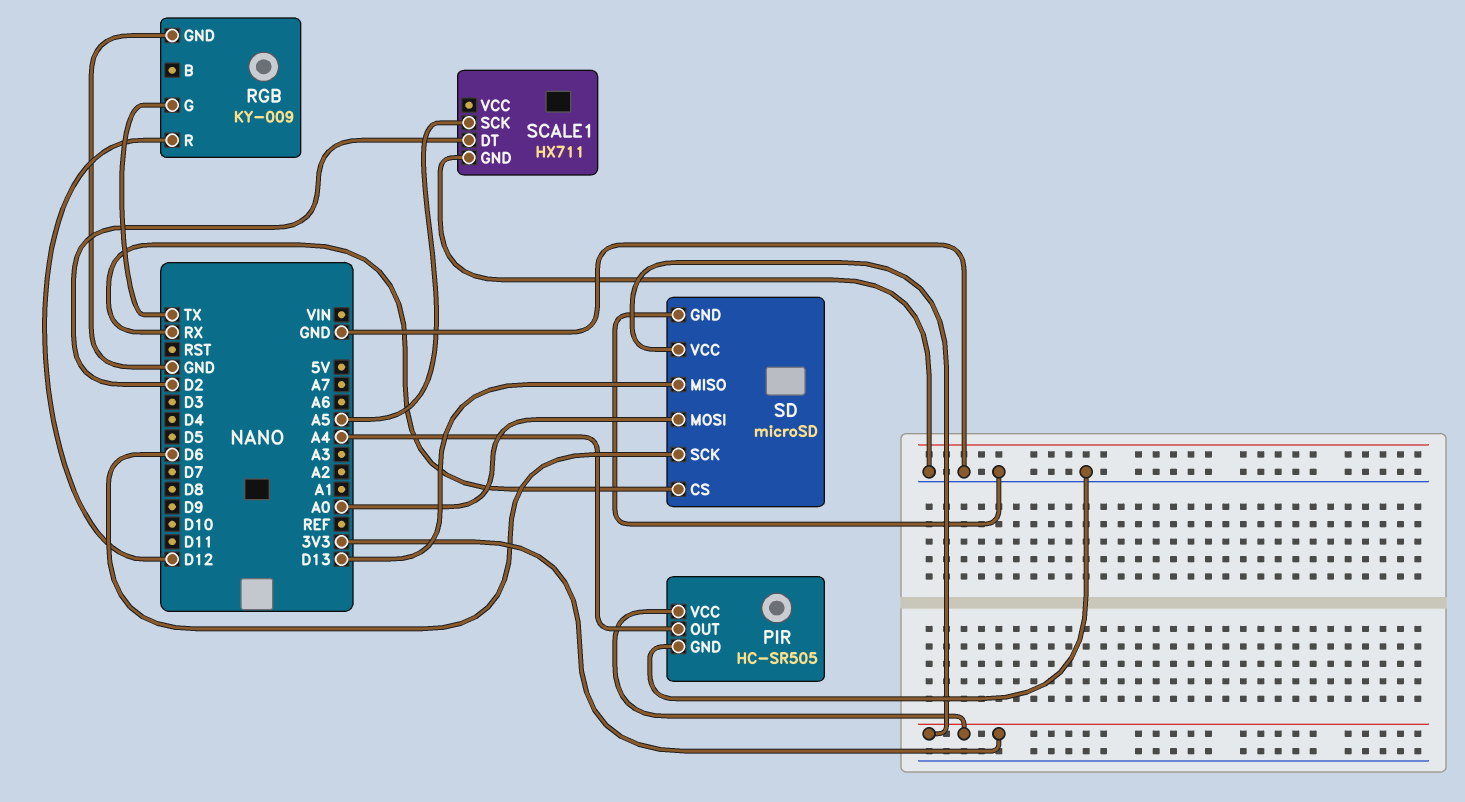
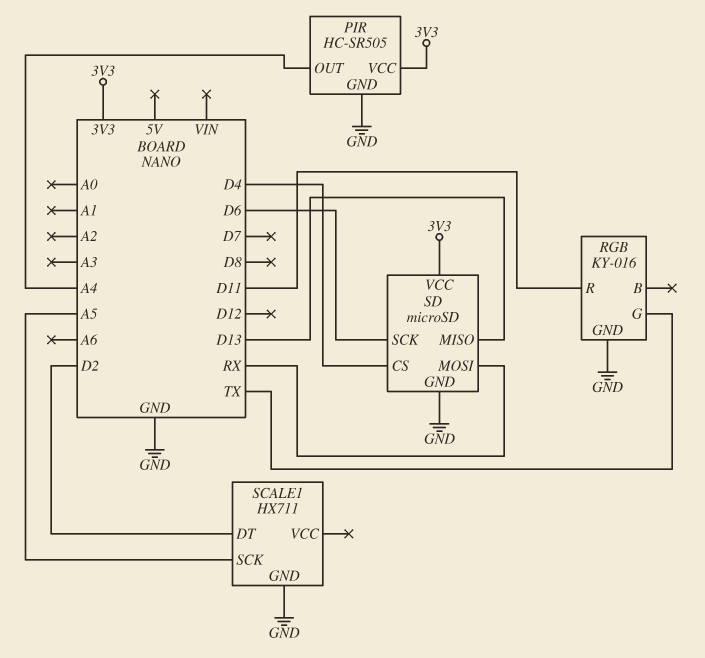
RGB: KY-009 -> KY-016
RGB pin R: D12 -> D11
SD pin CS: RX -> D4
SD pin MOSI: A0 -> RX

